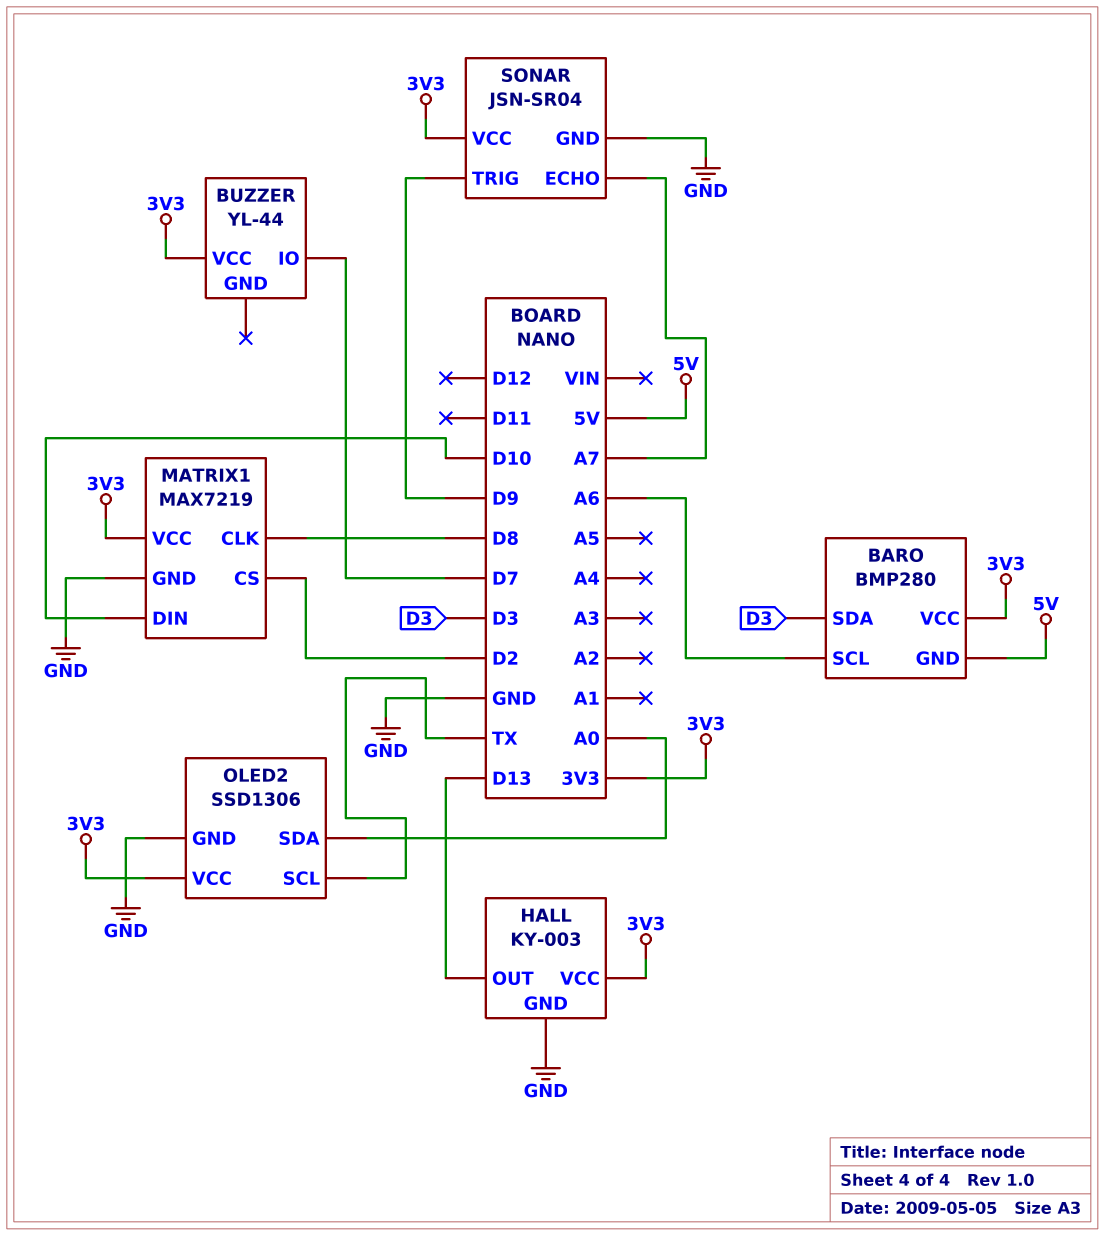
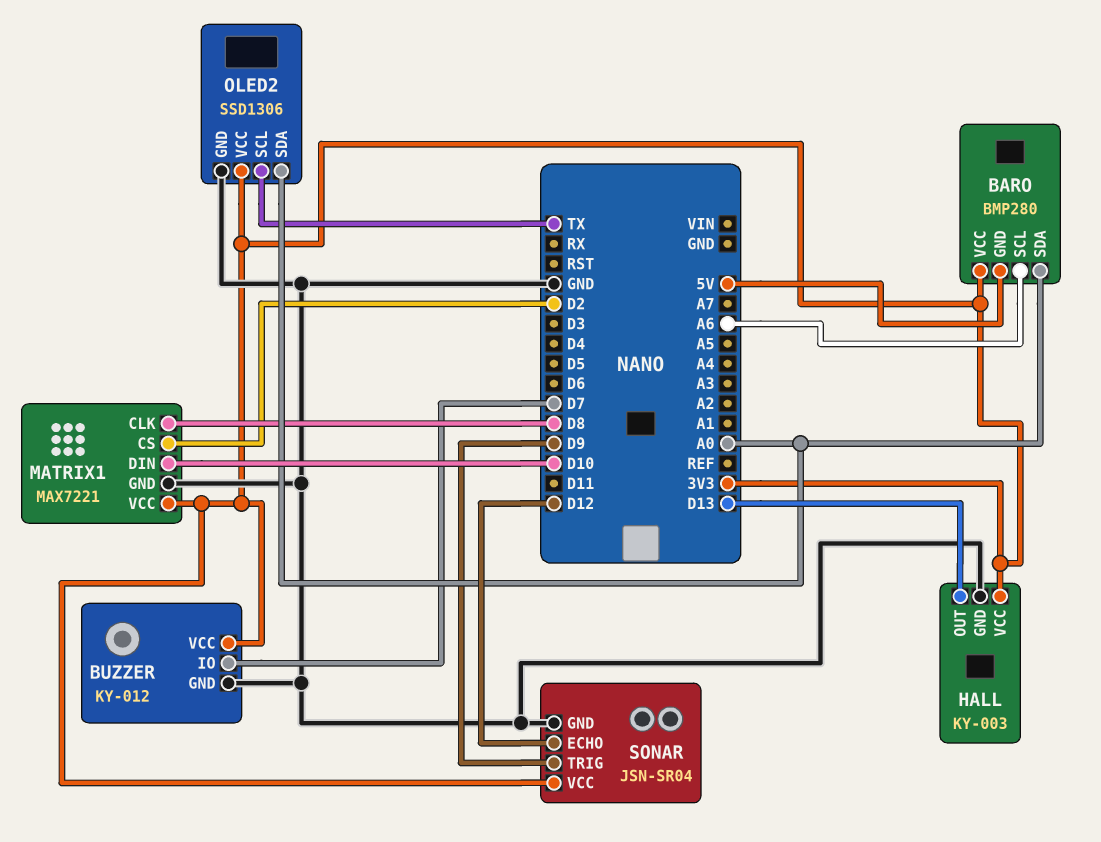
BARO pin SDA: D3 -> A0
BUZZER: YL-44 -> KY-012
BUZZER pin GND: none -> GND
MATRIX1: MAX7219 -> MAX7221
SONAR pin ECHO: A7 -> D12

